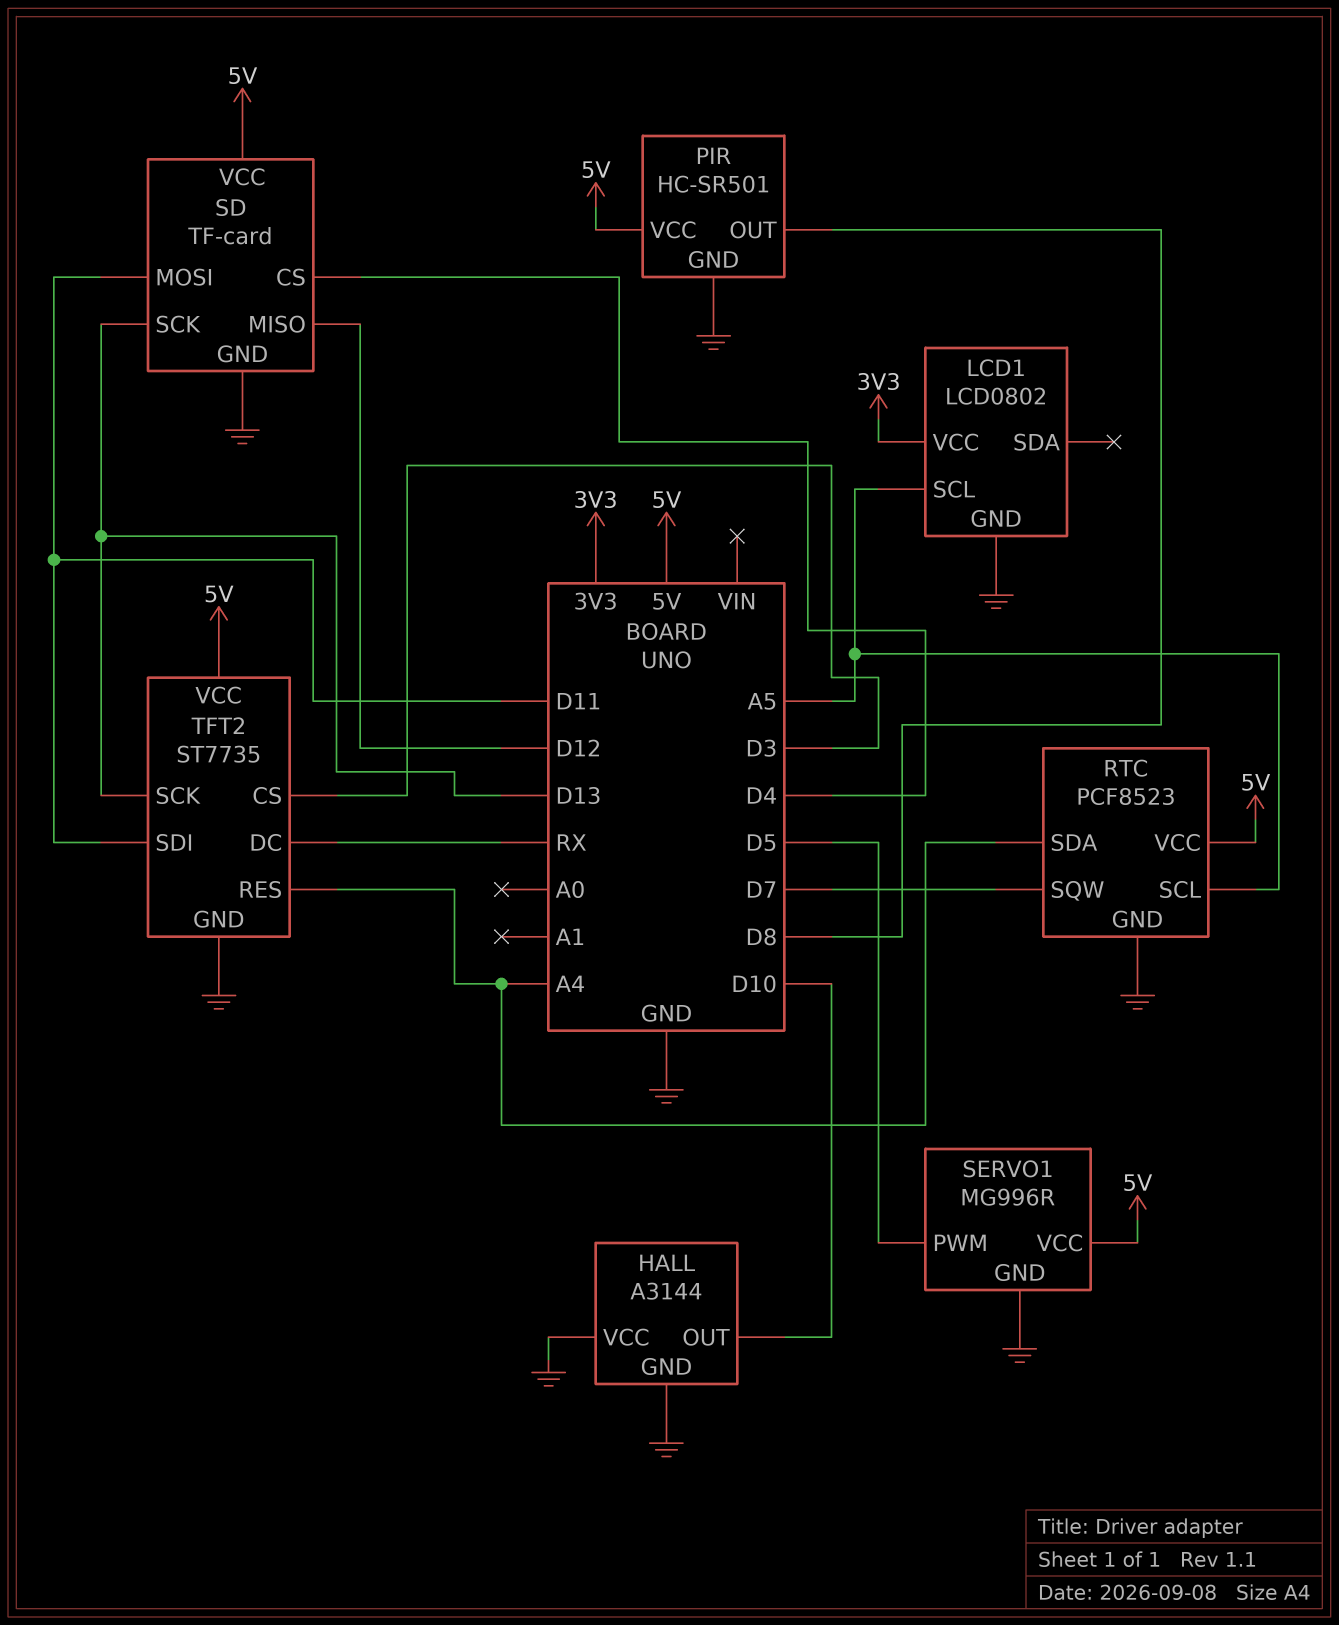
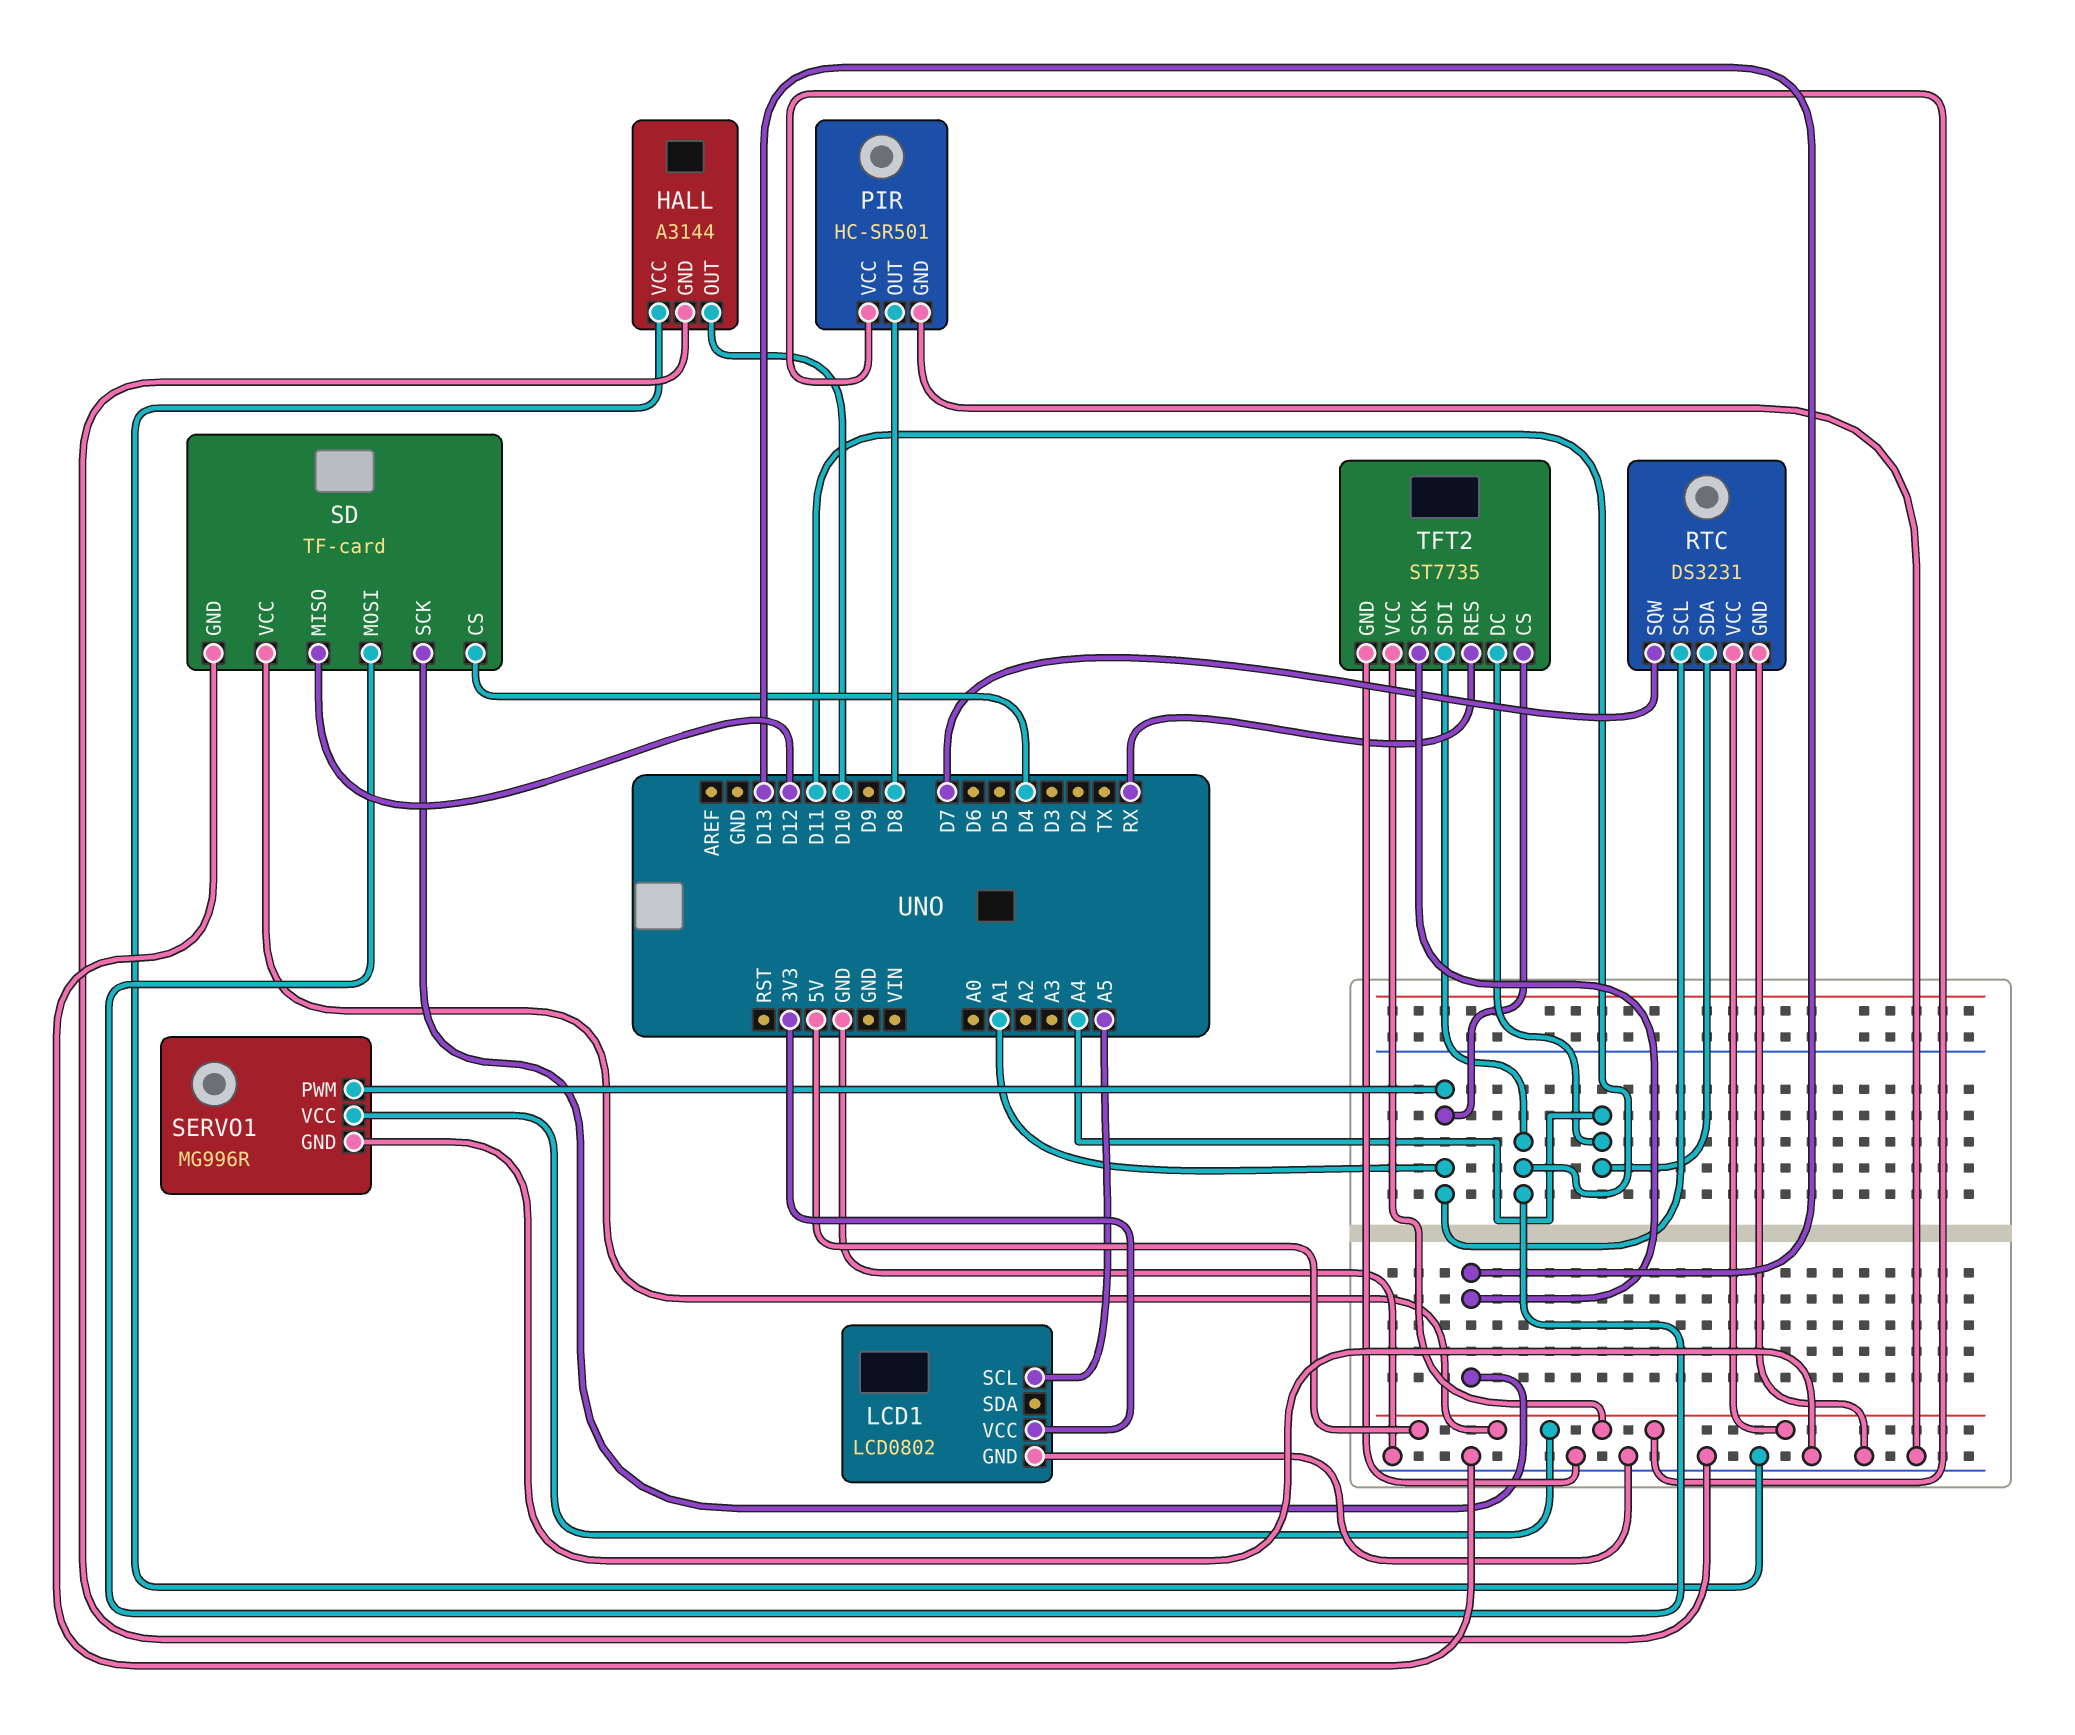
RTC: PCF8523 -> DS3231
RTC pin SCL: A5 -> A1
SERVO1 pin PWM: D5 -> A1
TFT2 pin CS: D3 -> A1
TFT2 pin DC: RX -> A4
TFT2 pin RES: A4 -> RX

